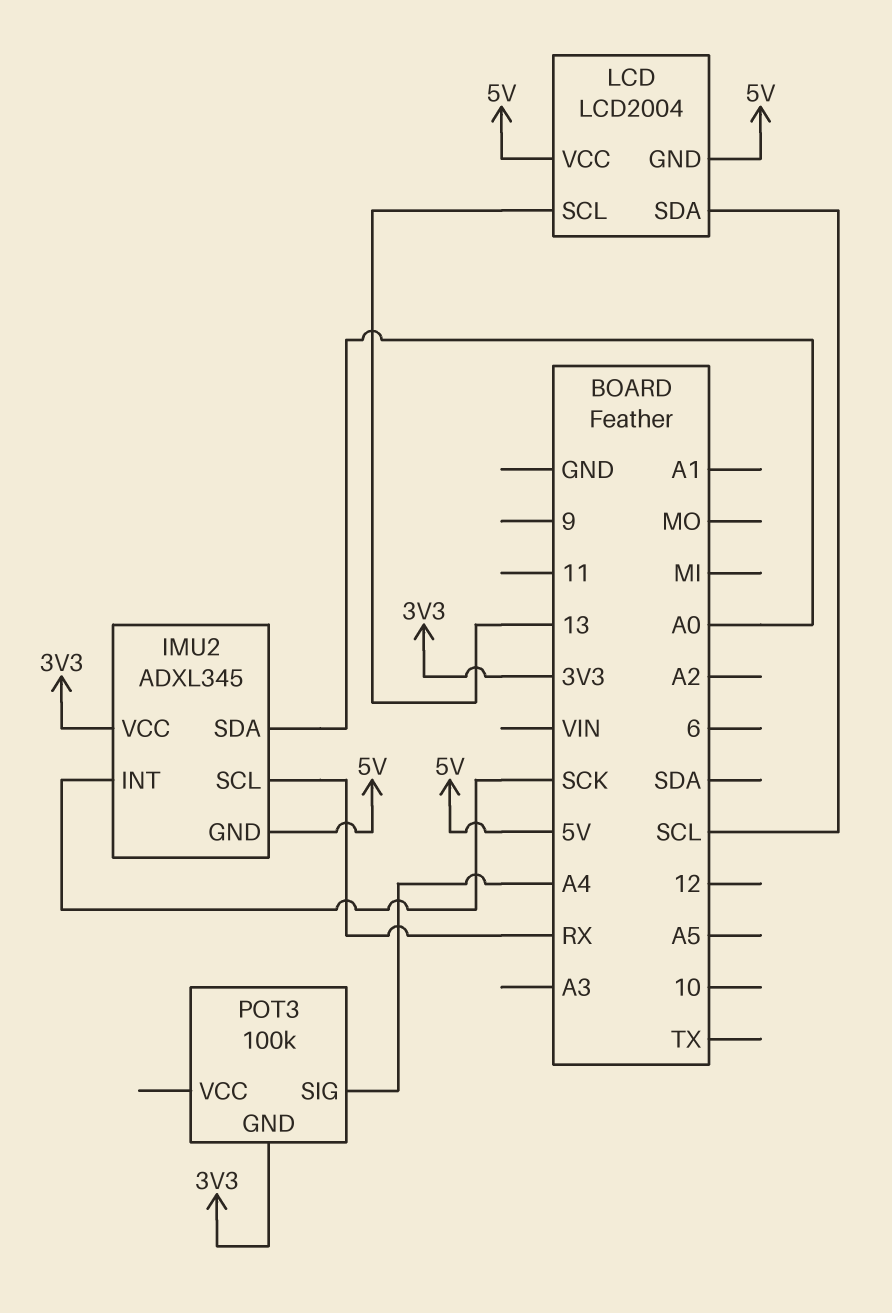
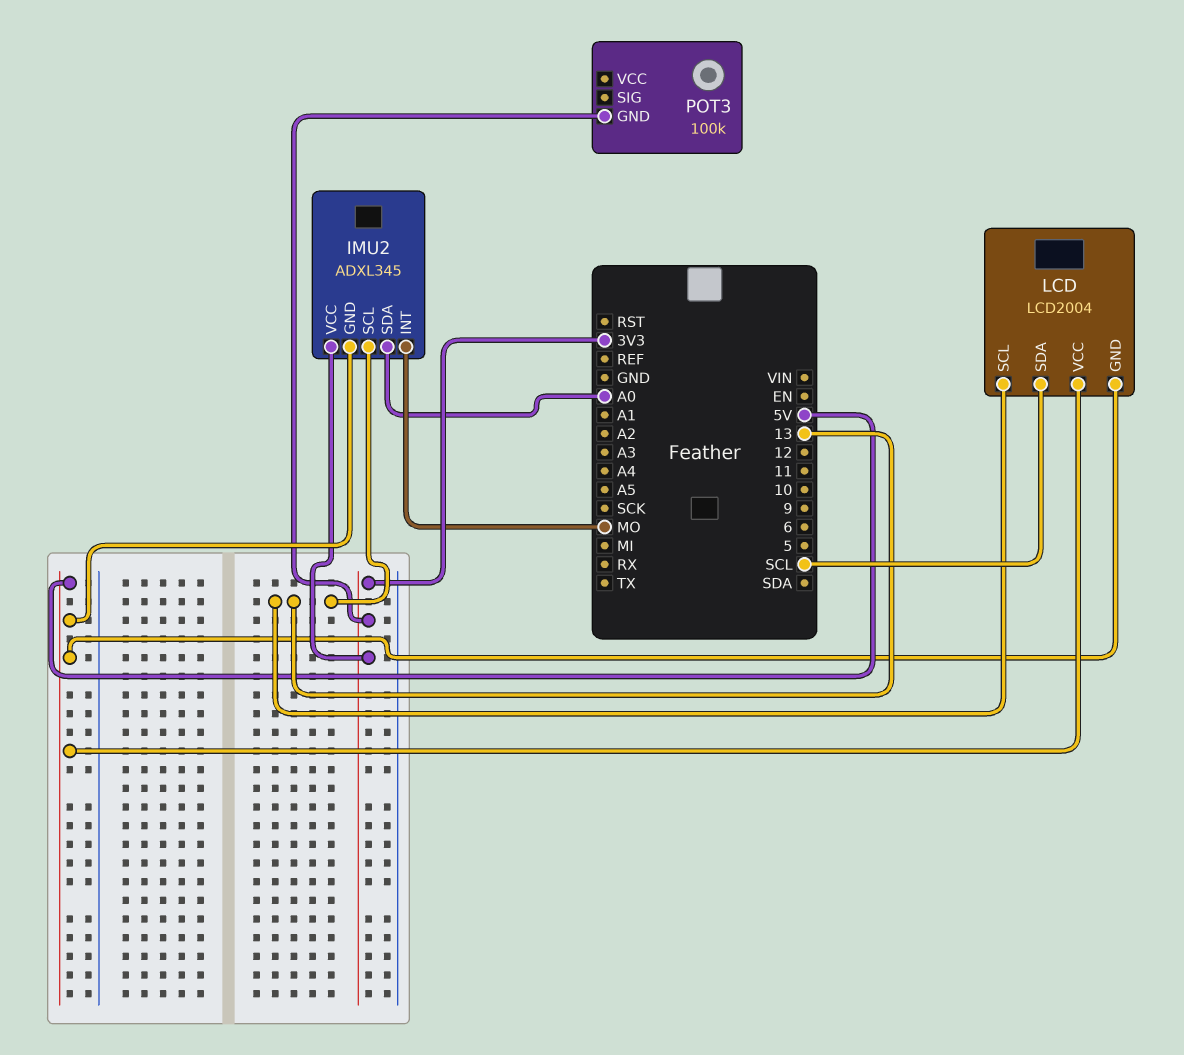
IMU2 pin INT: SCK -> MO
IMU2 pin SCL: RX -> 13
POT3 pin SIG: A4 -> none

